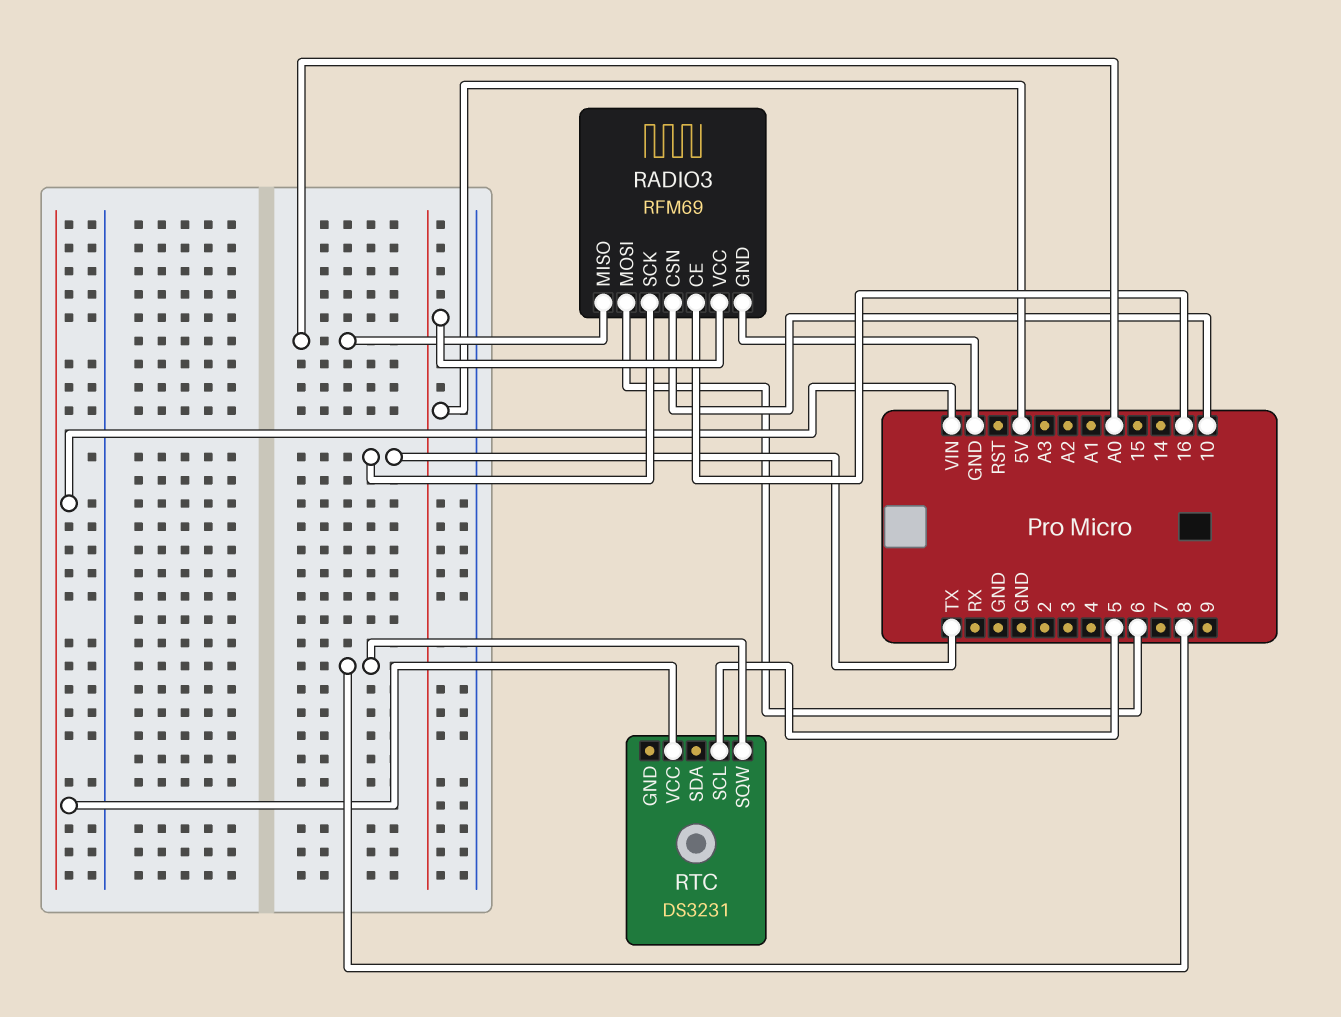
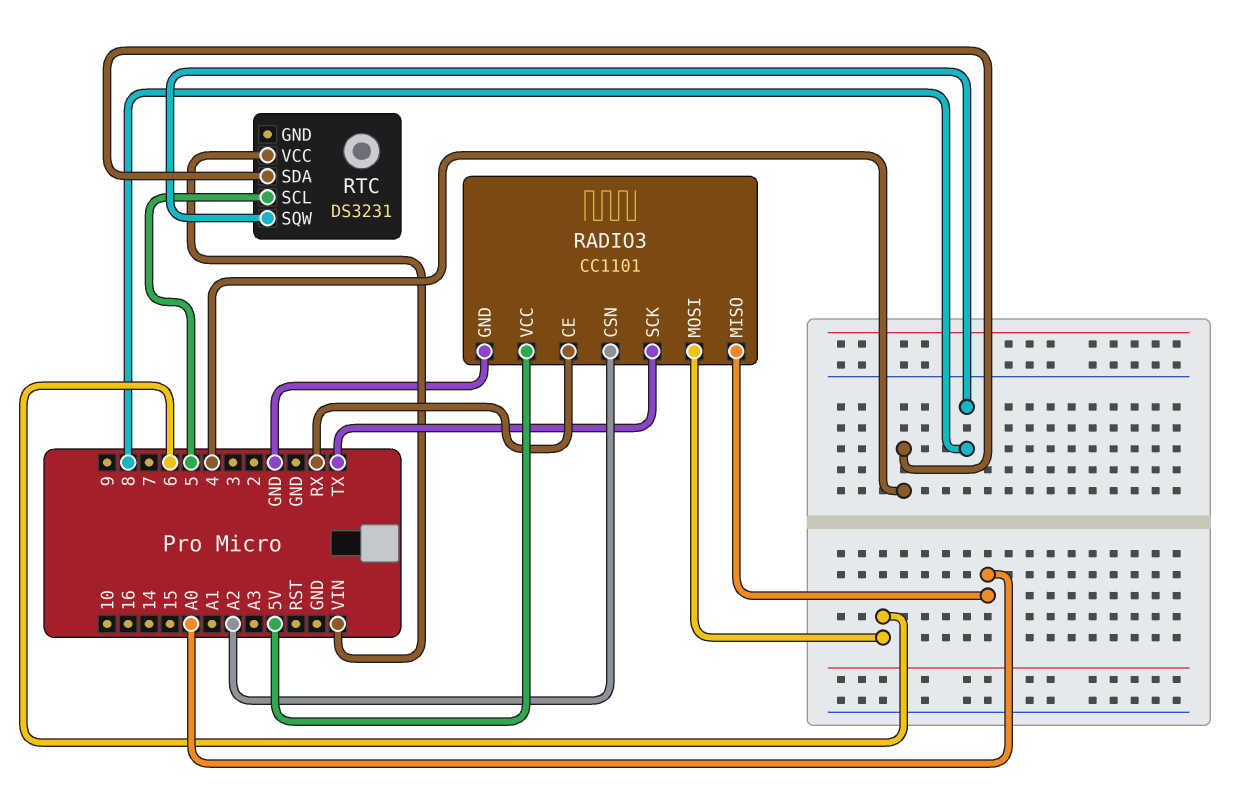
RADIO3: RFM69 -> CC1101
RADIO3 pin CE: 16 -> RX
RADIO3 pin CSN: 10 -> A2
RTC pin SDA: none -> 4

